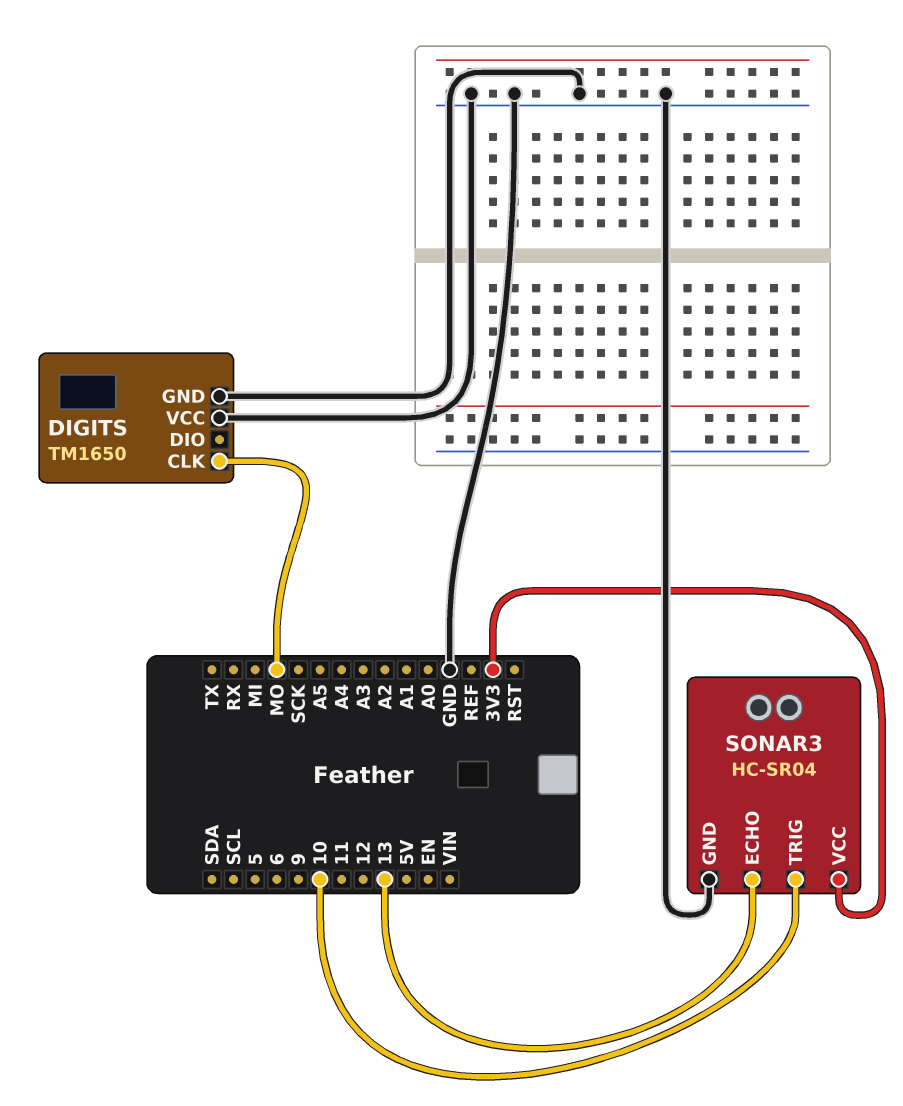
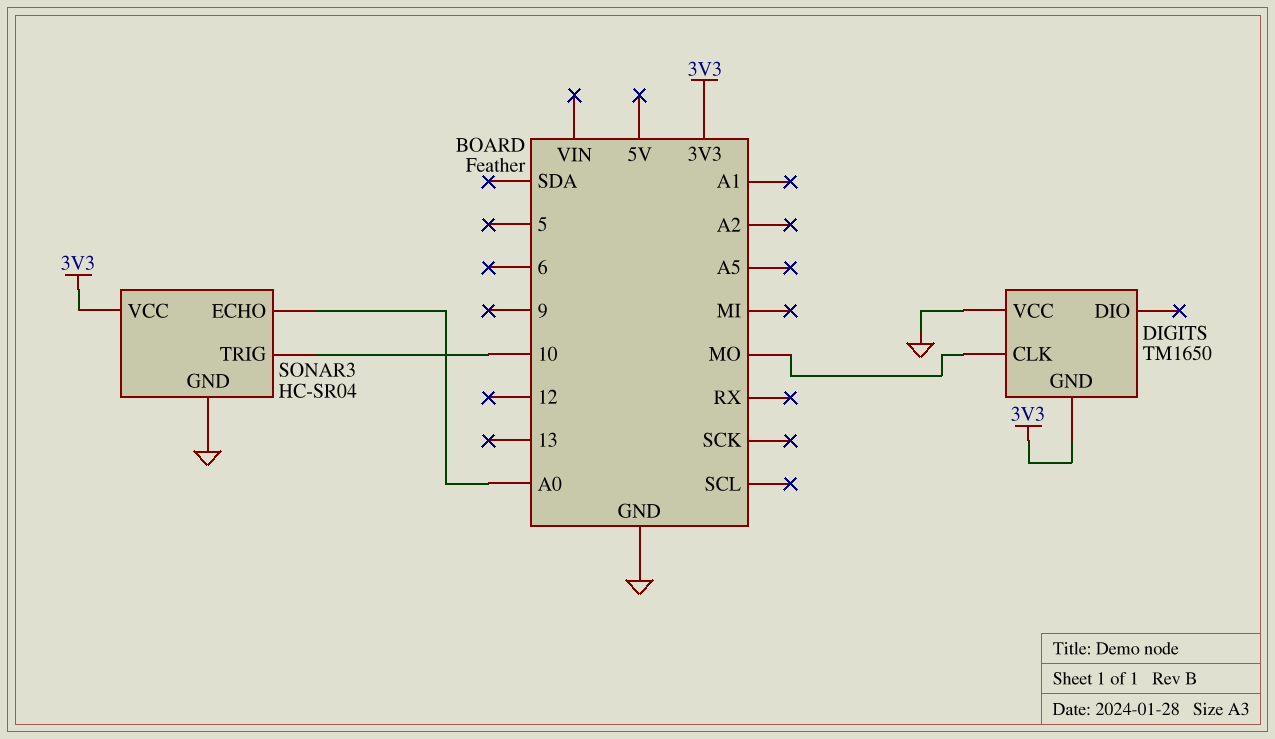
DIGITS pin GND: GND -> 3V3
SONAR3 pin ECHO: 13 -> A0

